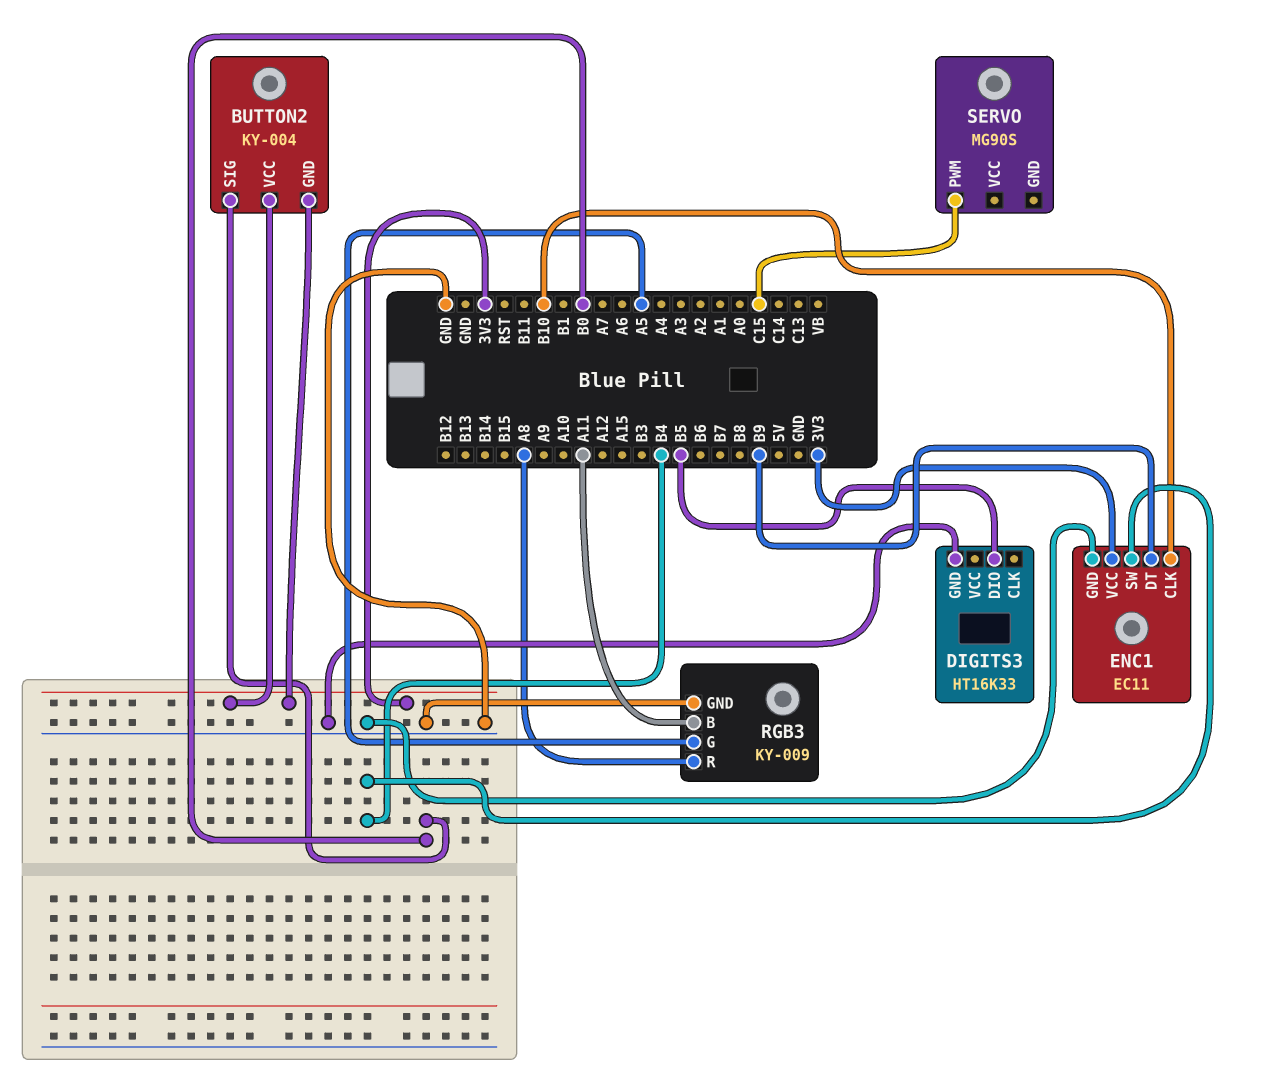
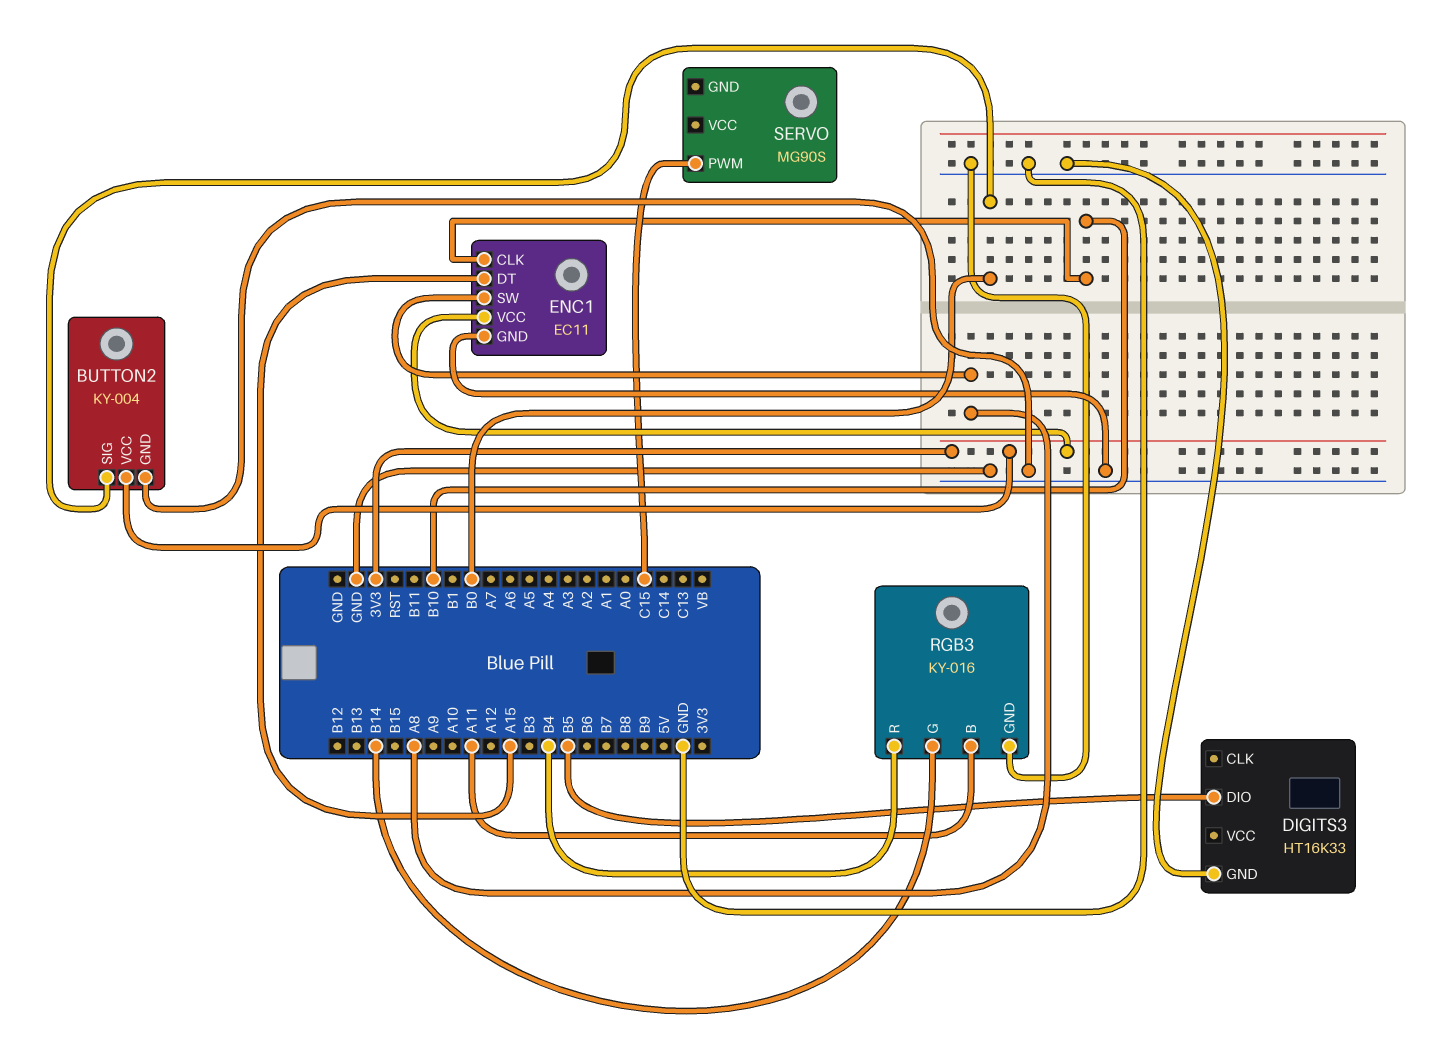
BUTTON2 pin GND: 3V3 -> GND
ENC1 pin DT: B9 -> A15
ENC1 pin SW: B4 -> A8
RGB3: KY-009 -> KY-016
RGB3 pin G: A5 -> B14
RGB3 pin R: A8 -> B4

